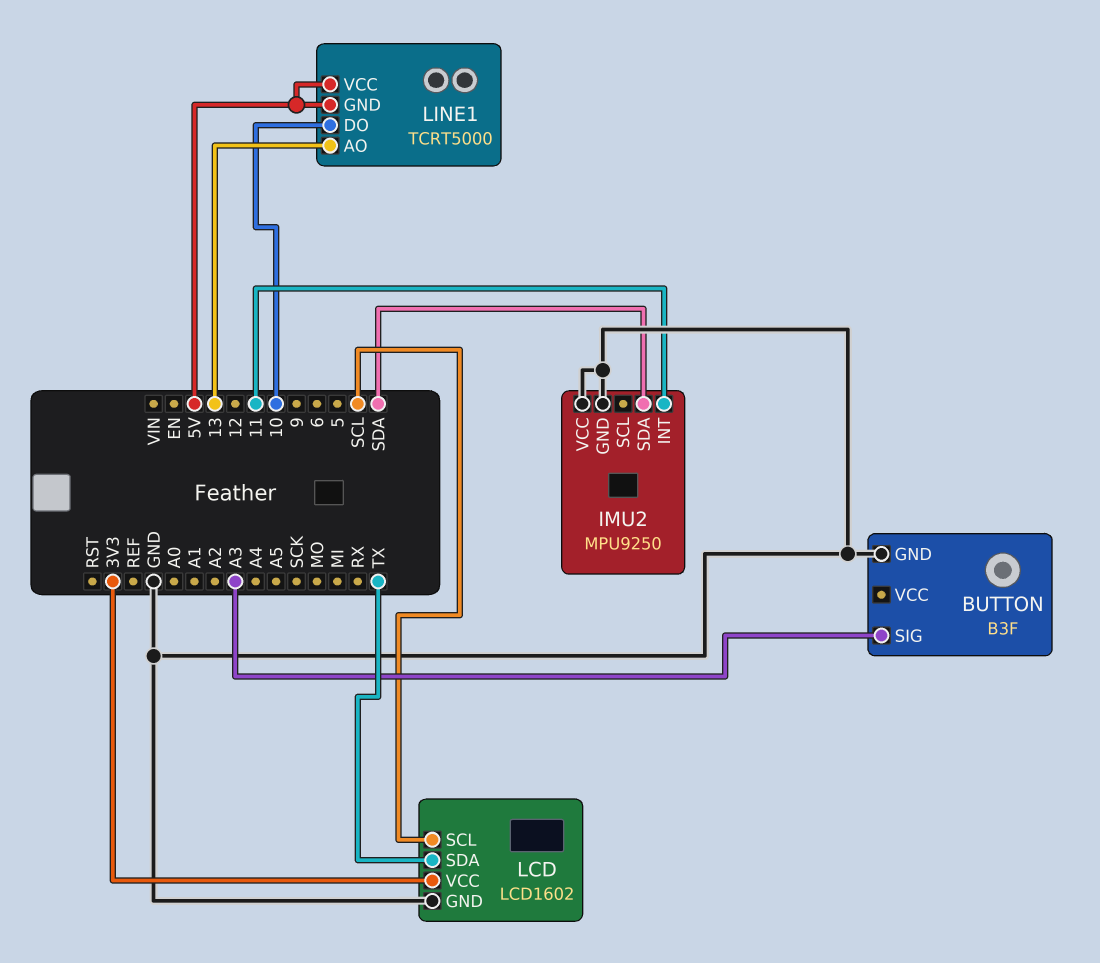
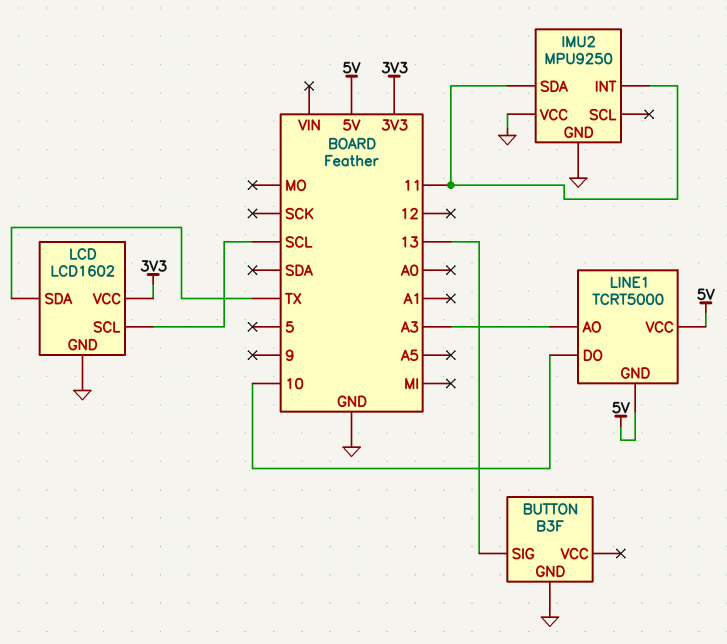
BUTTON pin SIG: A3 -> 13
IMU2 pin SDA: SDA -> 11
LINE1 pin AO: 13 -> A3

